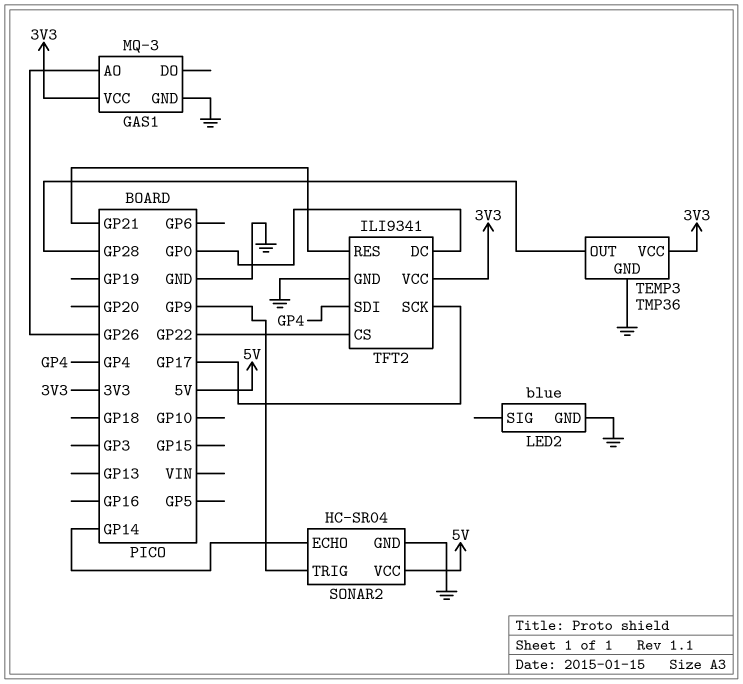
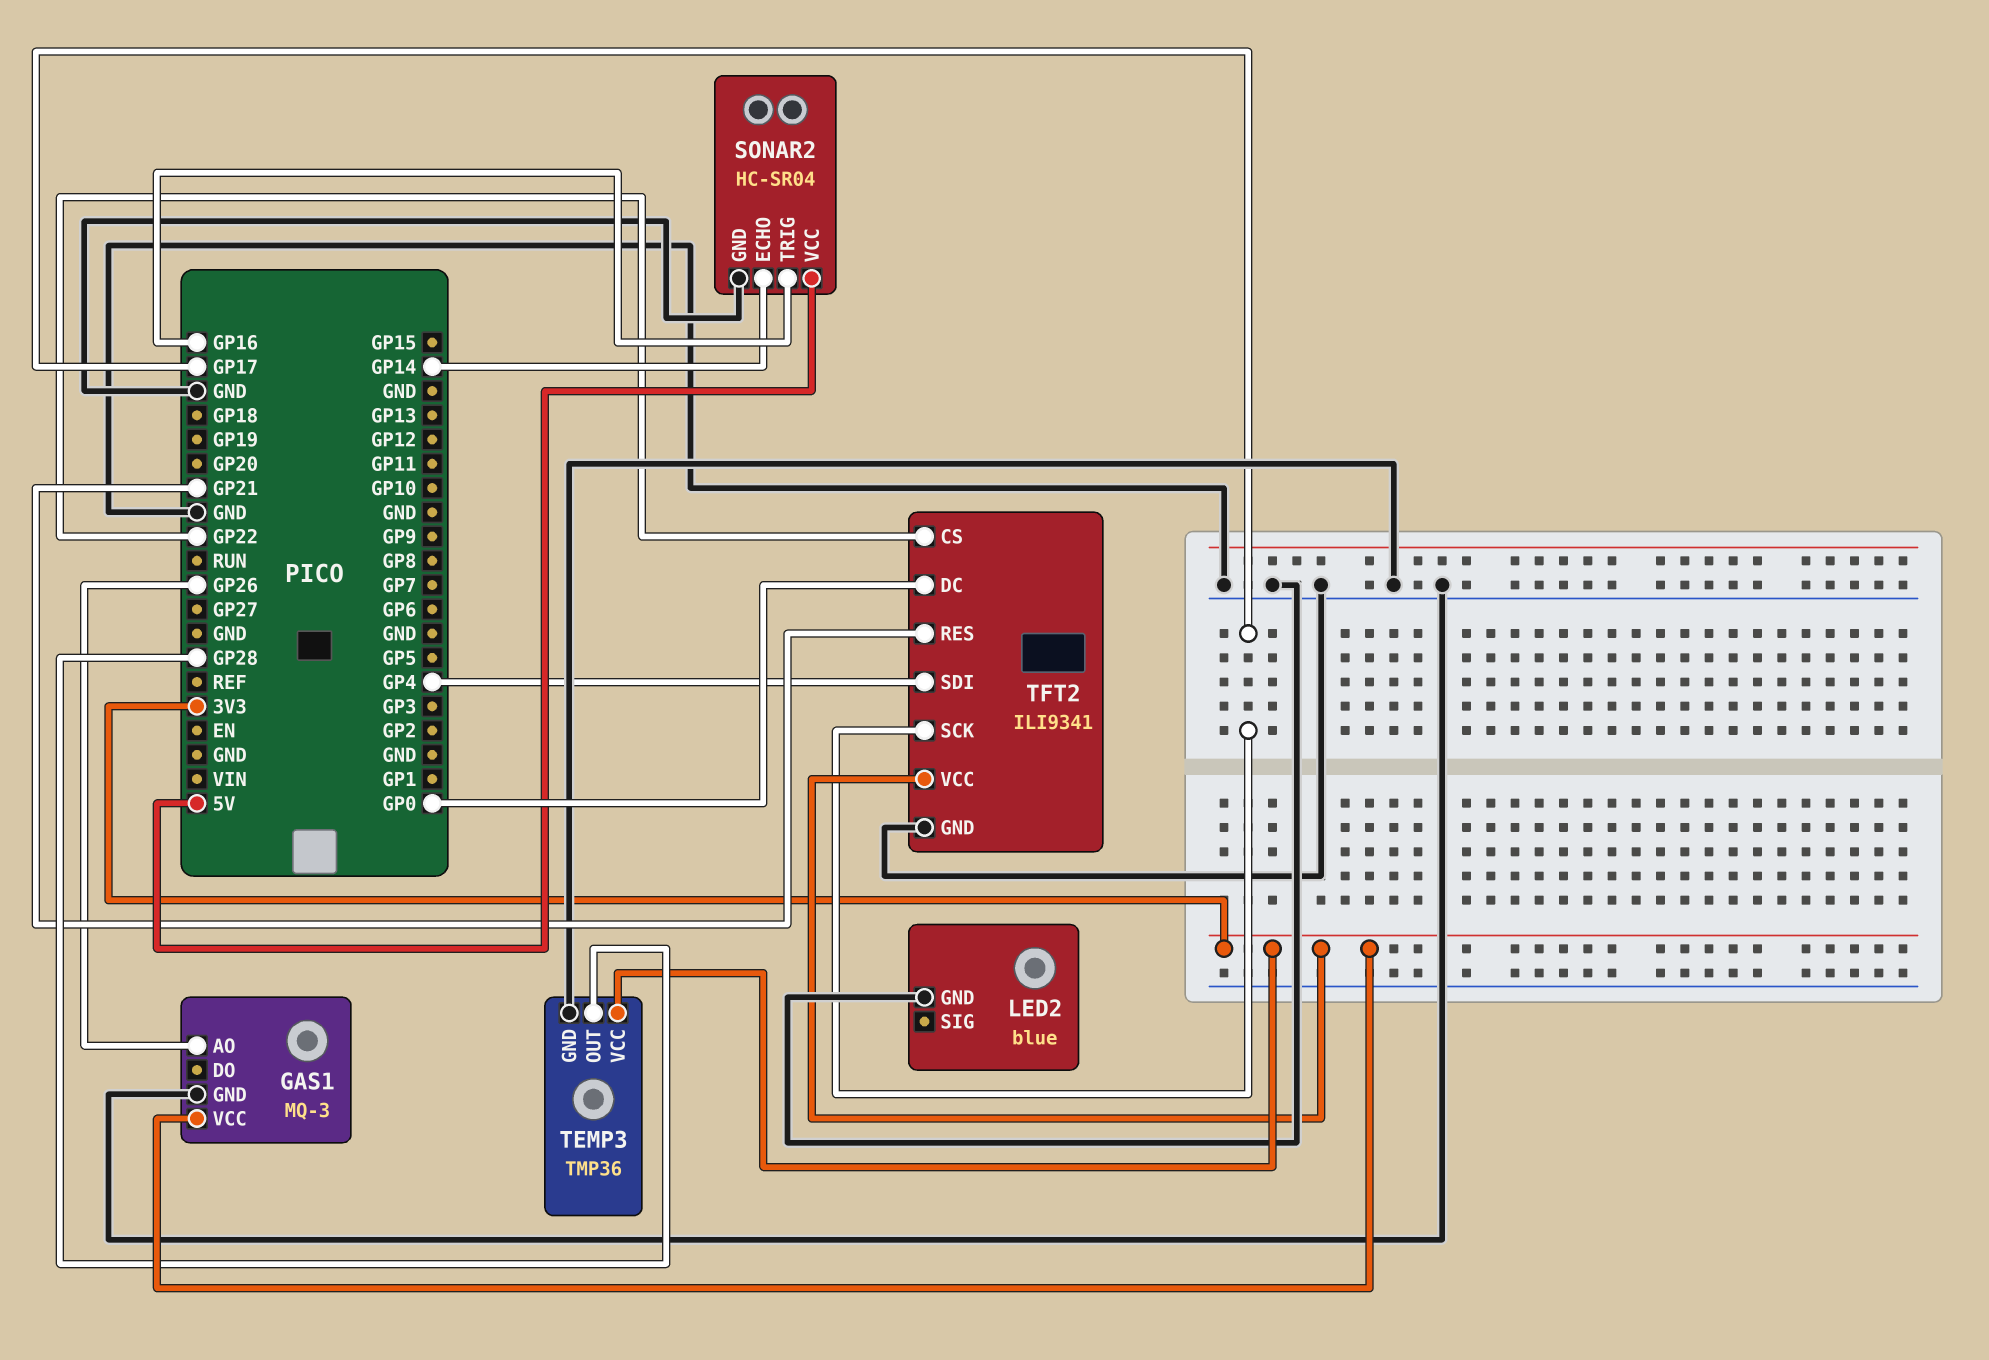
SONAR2 pin TRIG: GP9 -> GP16

